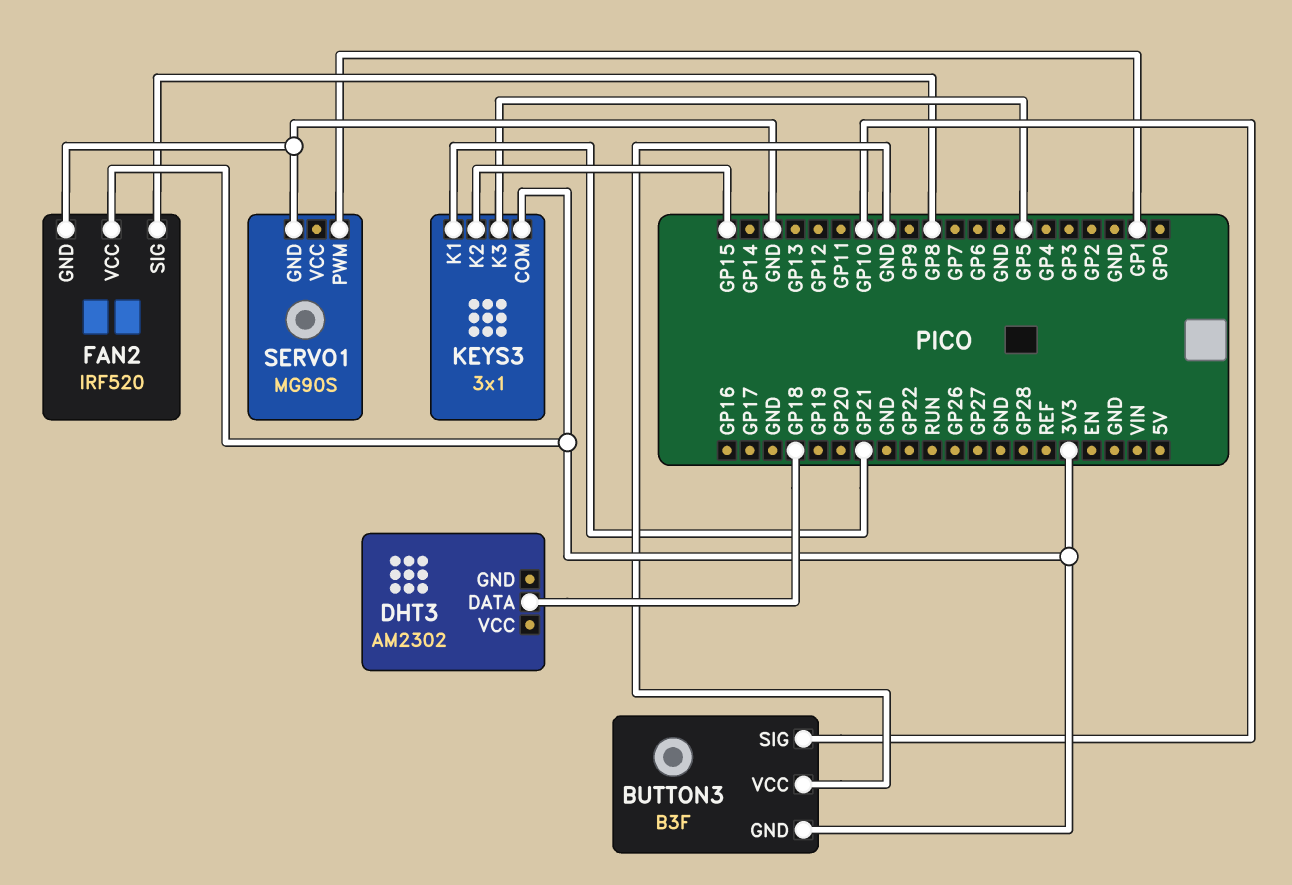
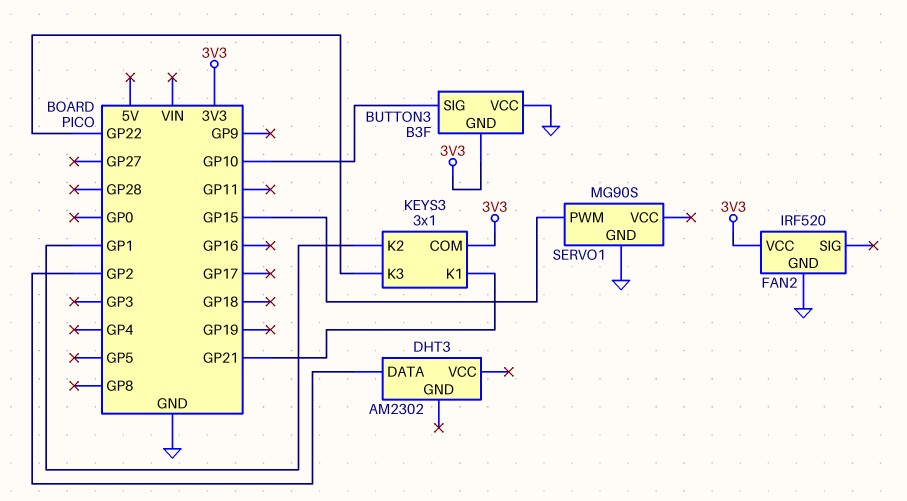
DHT3 pin DATA: GP18 -> GP2
FAN2 pin SIG: GP8 -> none
KEYS3 pin K2: GP15 -> GP1
KEYS3 pin K3: GP5 -> GP22
SERVO1 pin PWM: GP1 -> GP15

